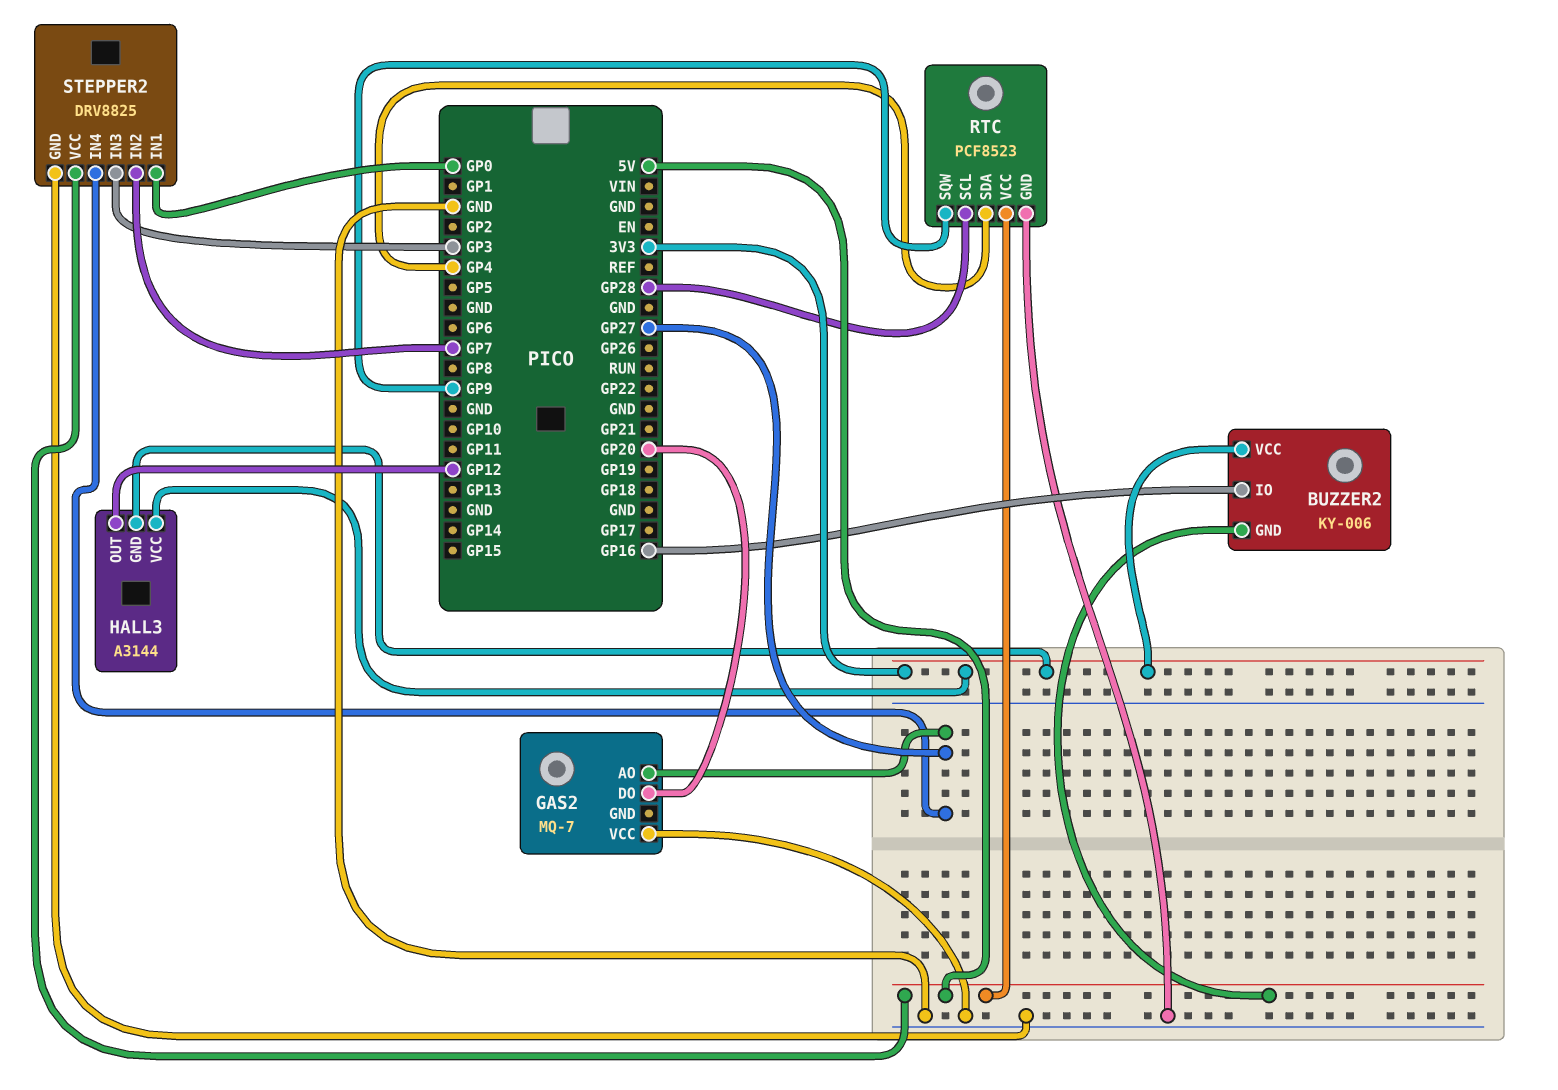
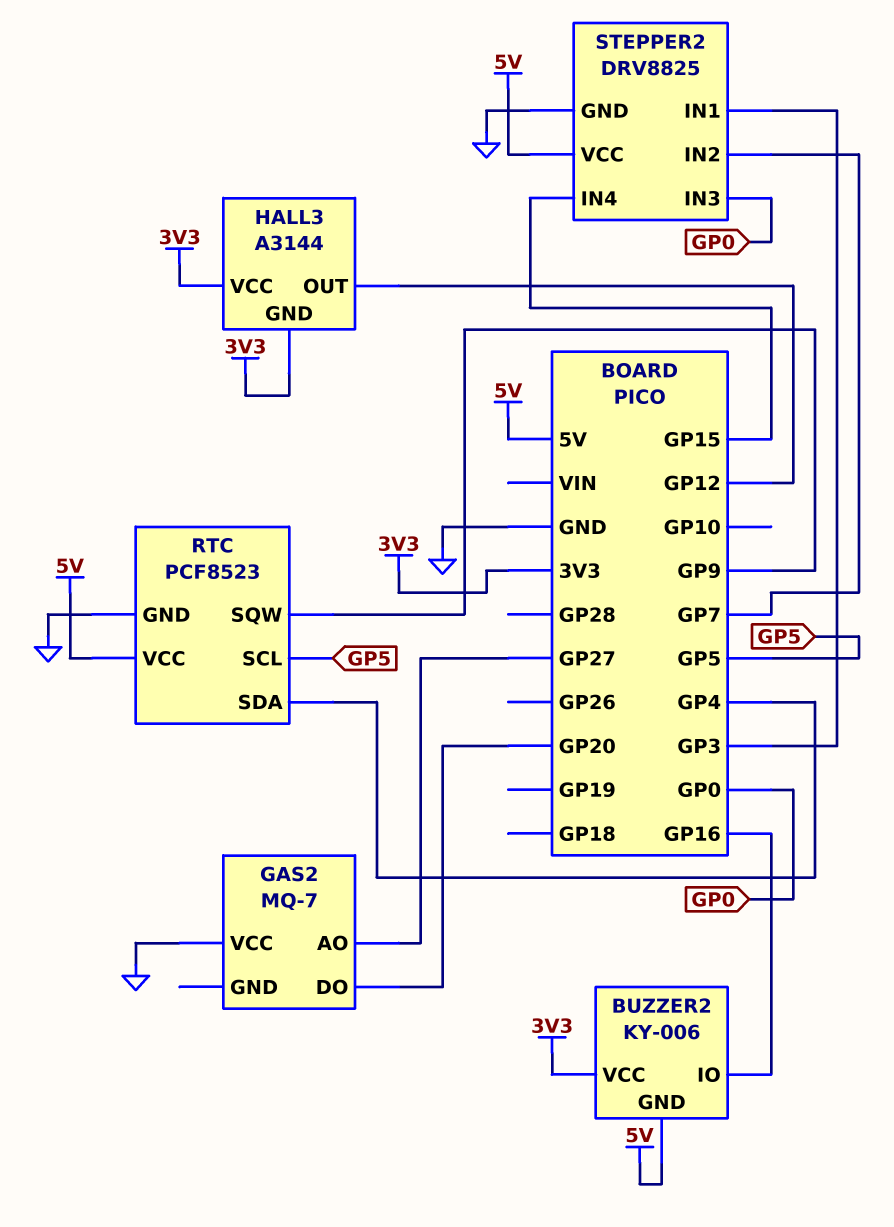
RTC pin SCL: GP28 -> GP5
STEPPER2 pin IN1: GP0 -> GP3
STEPPER2 pin IN3: GP3 -> GP0
STEPPER2 pin IN4: GP27 -> GP15

